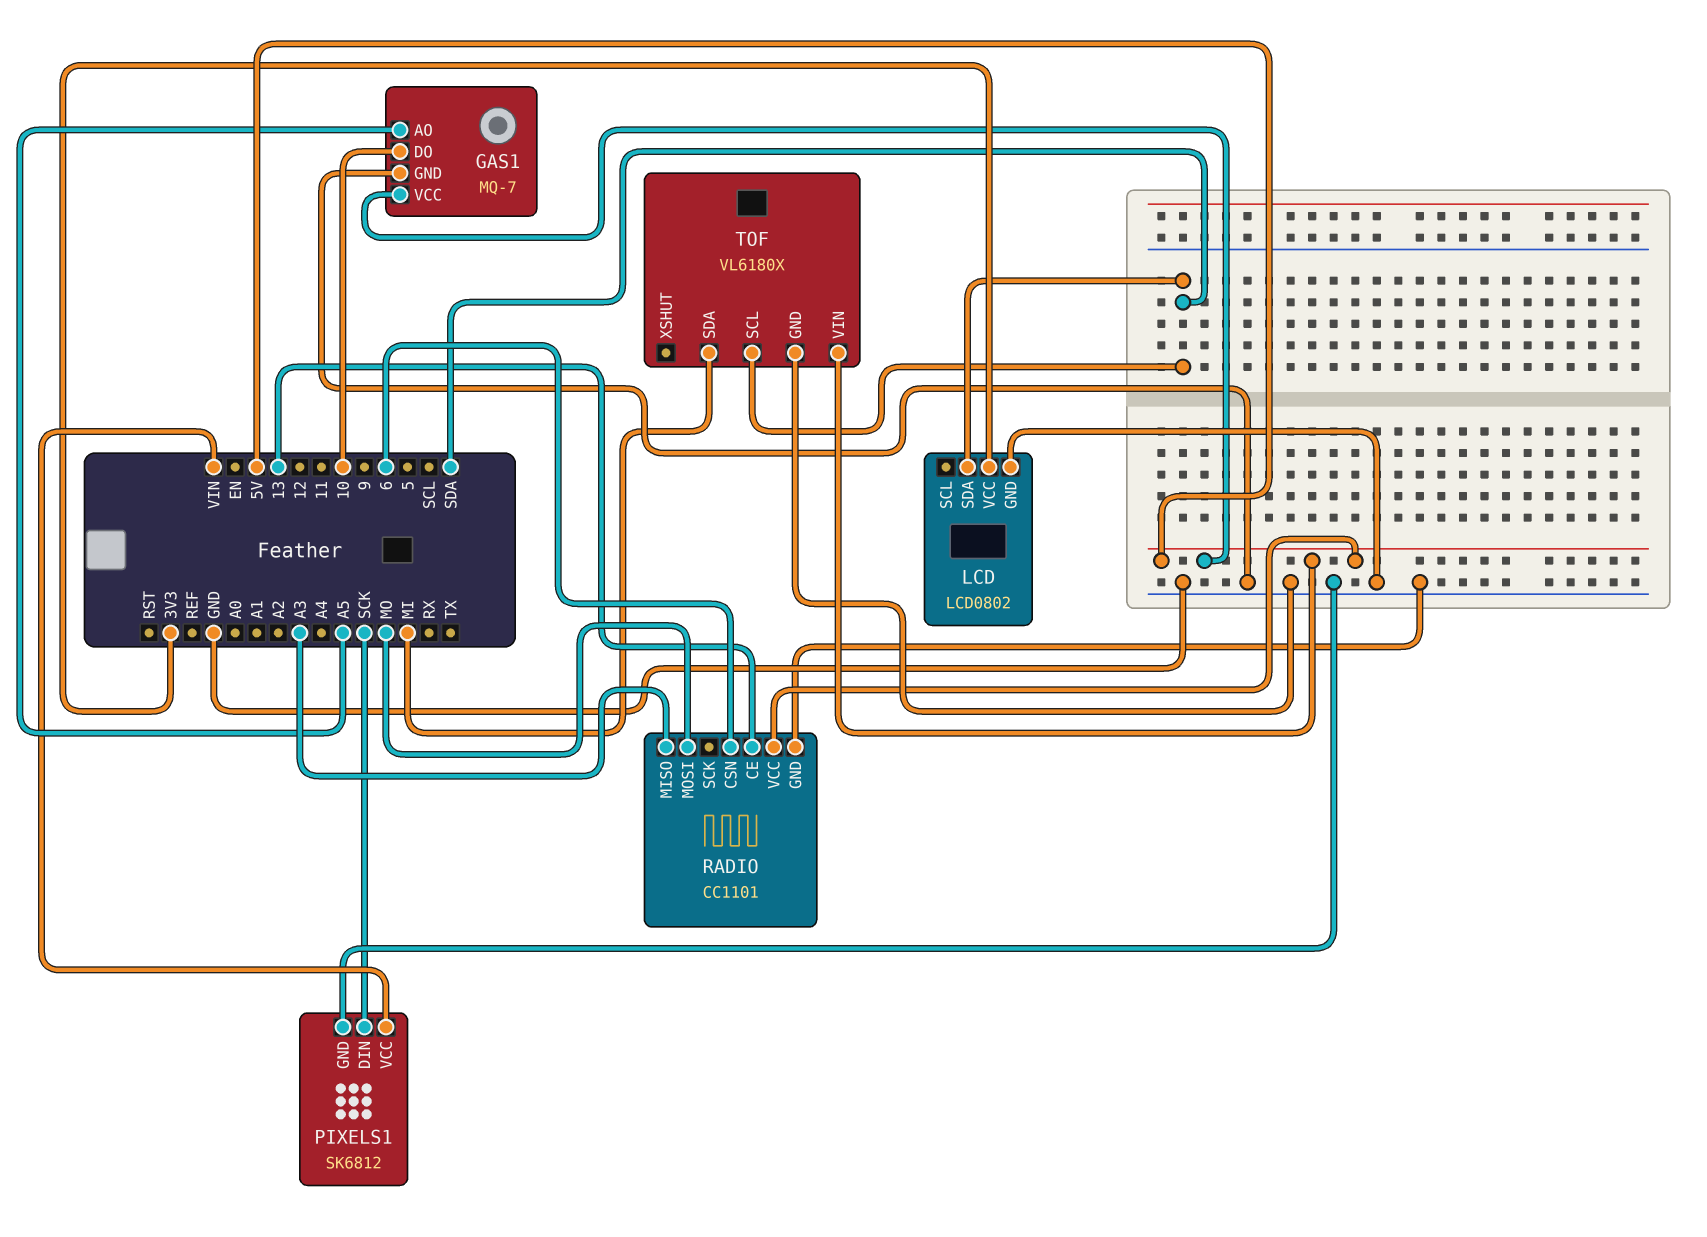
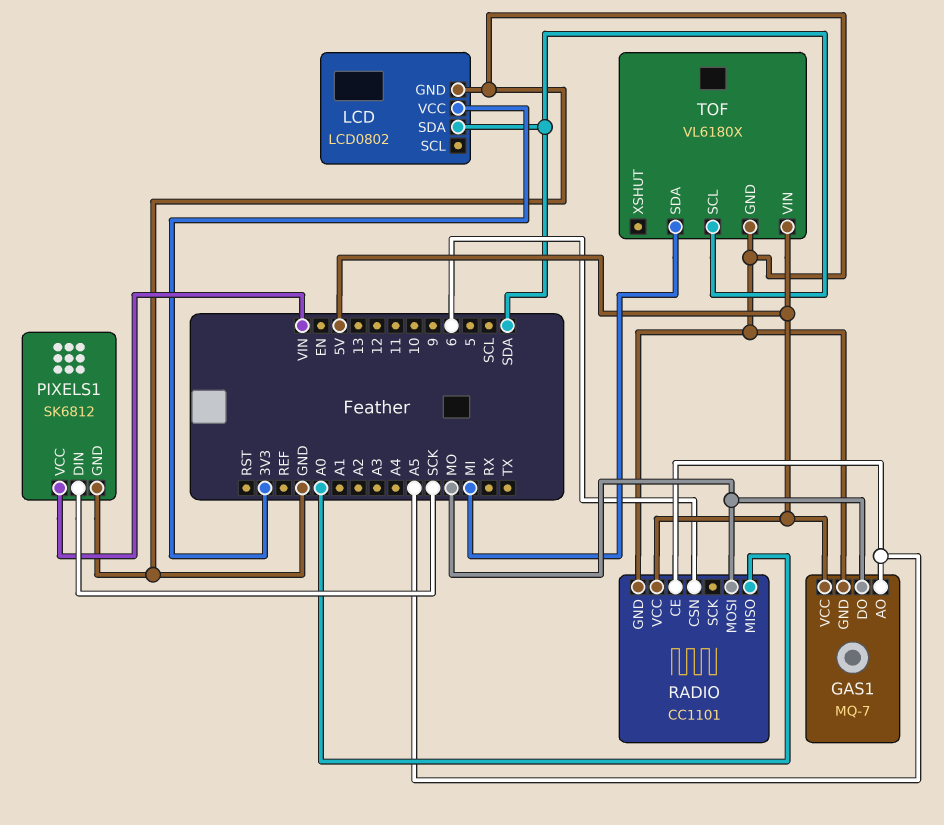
GAS1 pin DO: 10 -> MO
RADIO pin CE: 13 -> A5
RADIO pin MISO: A3 -> A0

